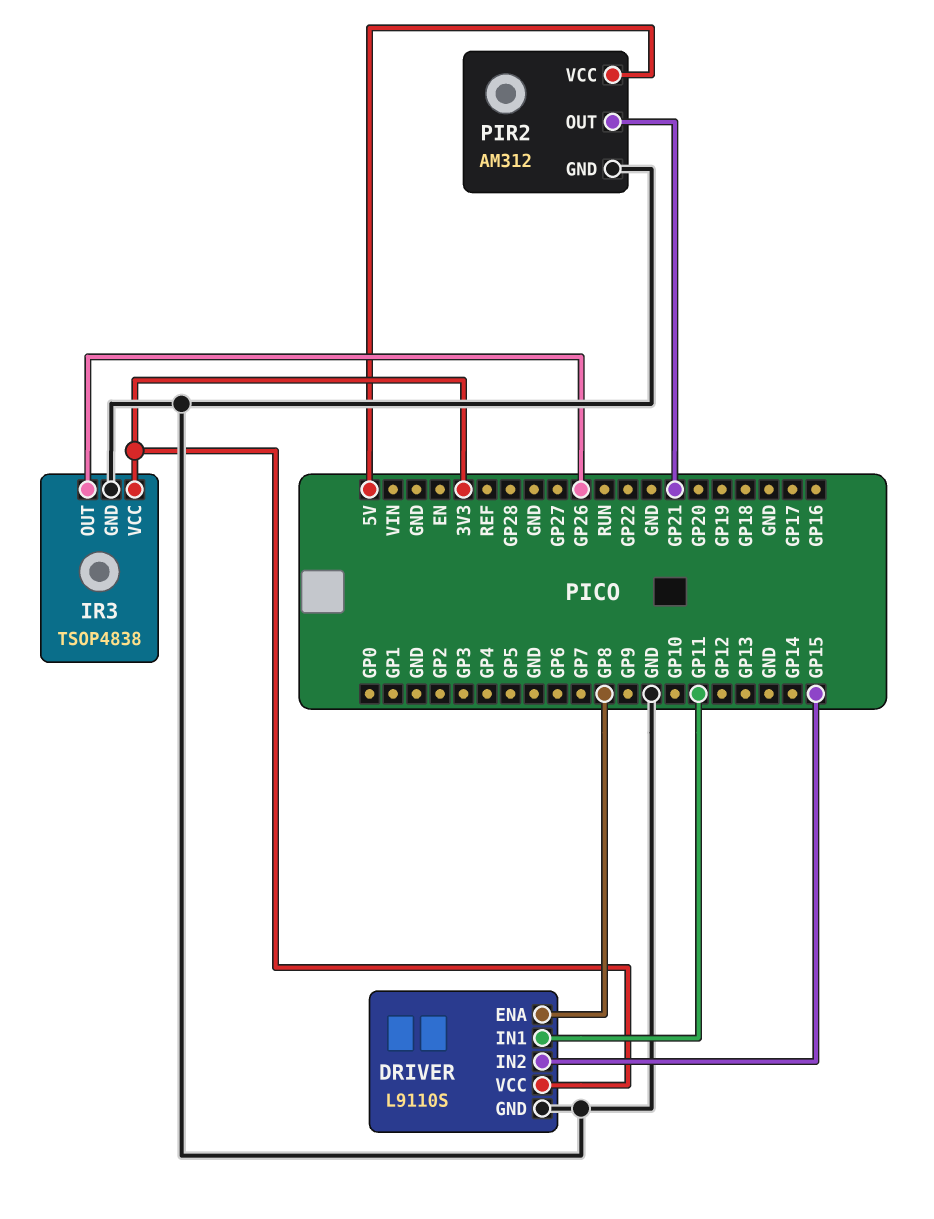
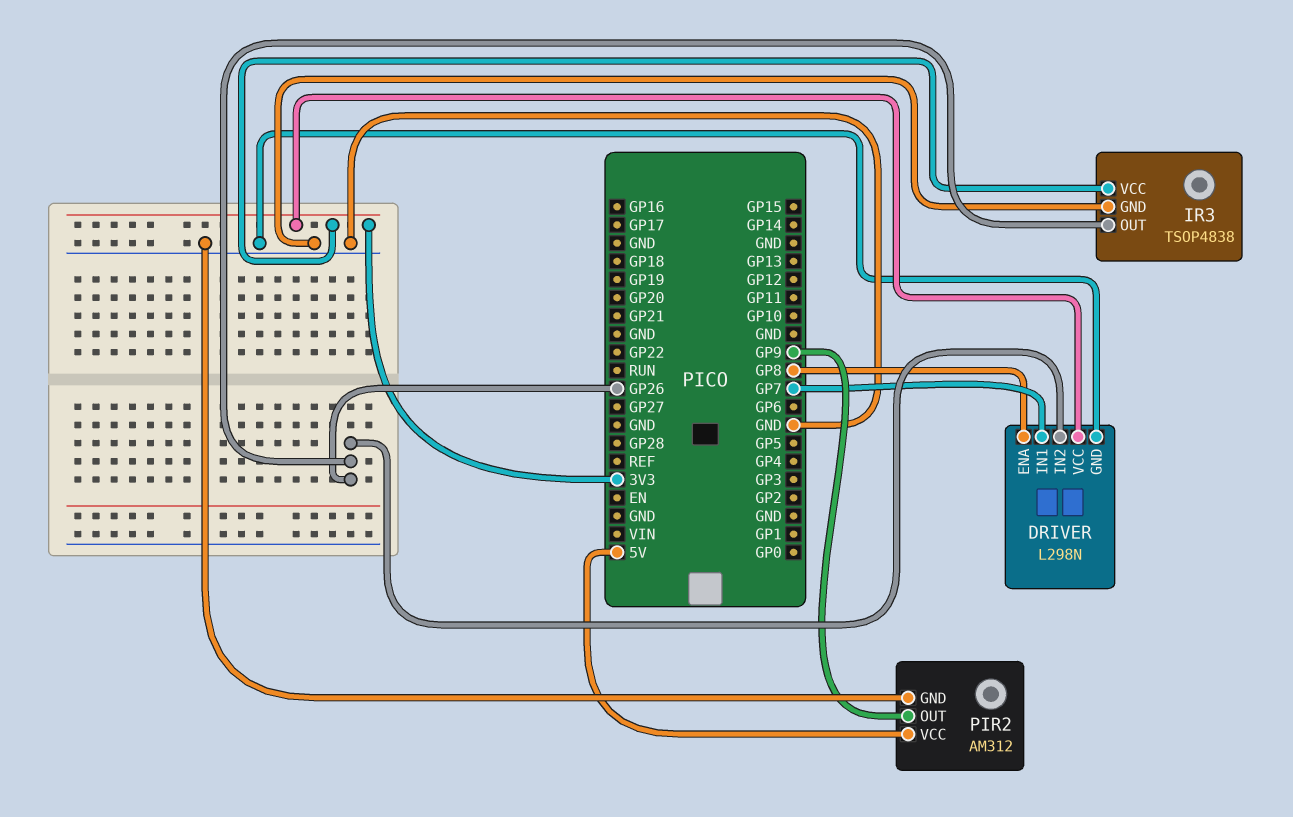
DRIVER: L9110S -> L298N
DRIVER pin IN1: GP11 -> GP7
DRIVER pin IN2: GP15 -> GP26
PIR2 pin OUT: GP21 -> GP9

